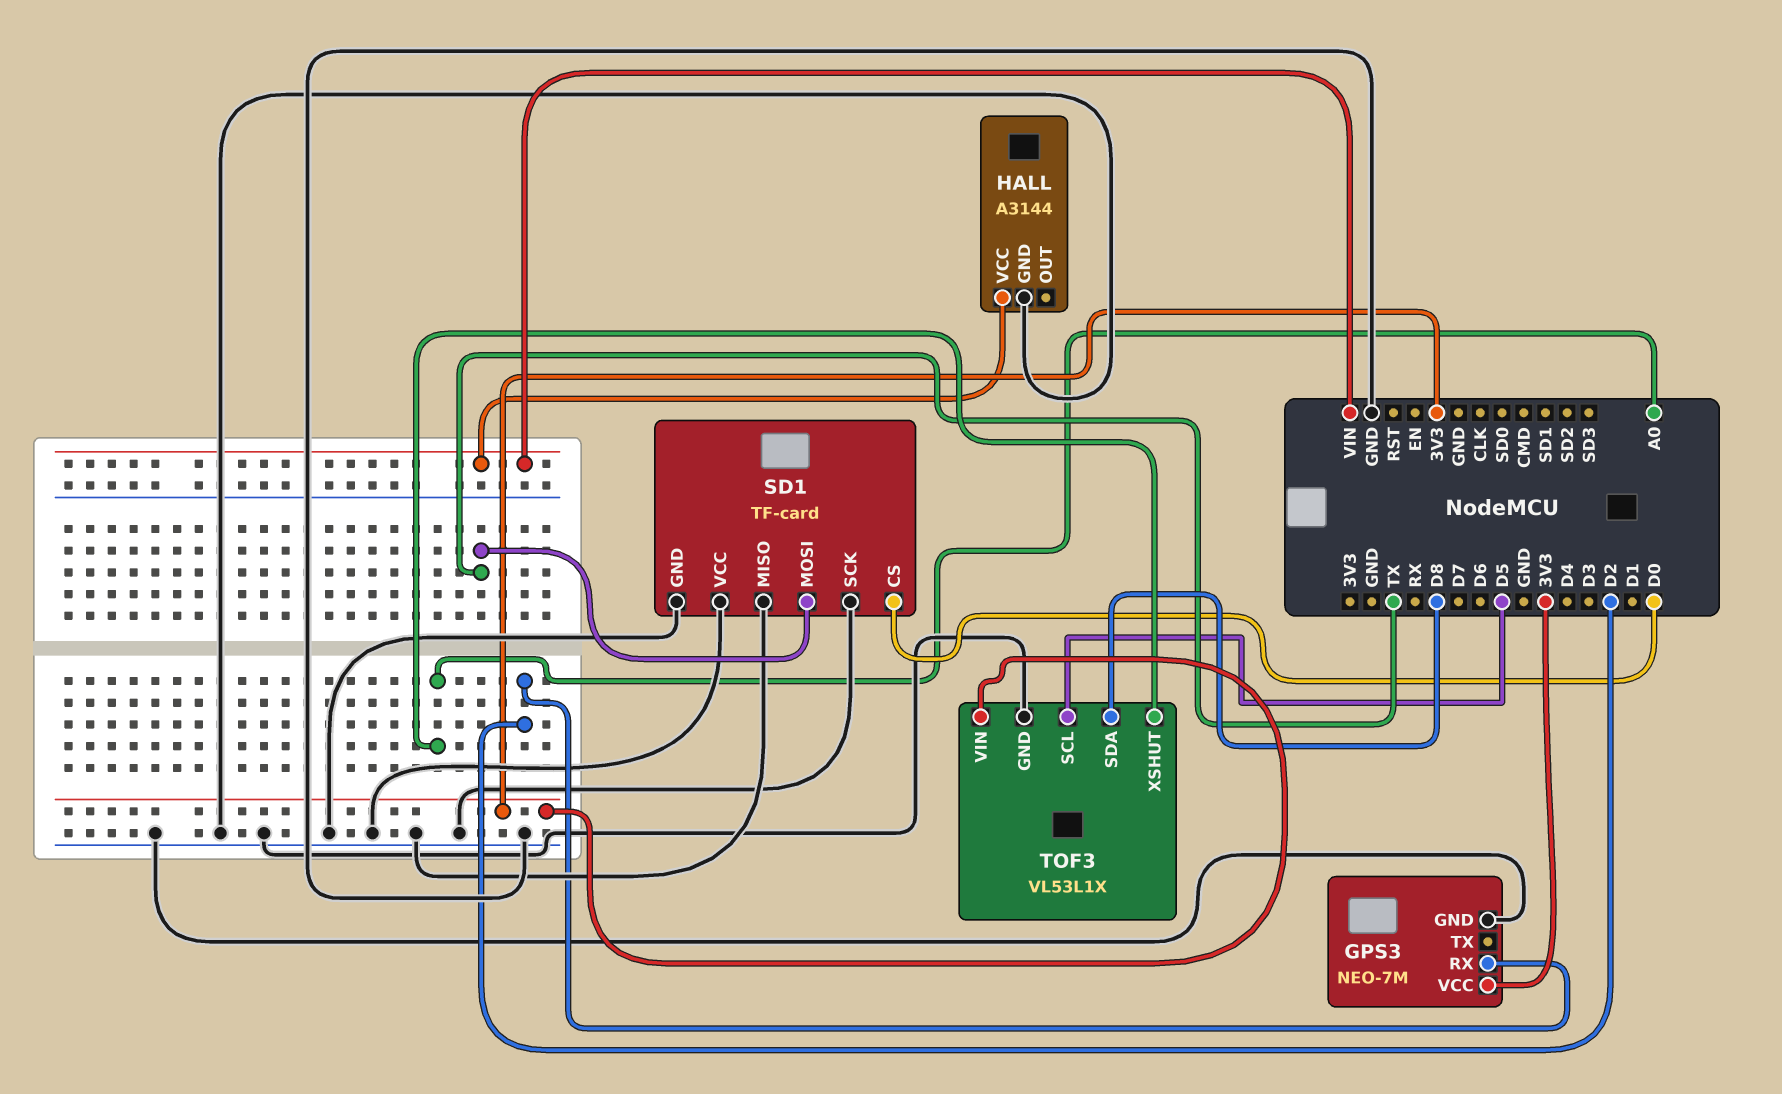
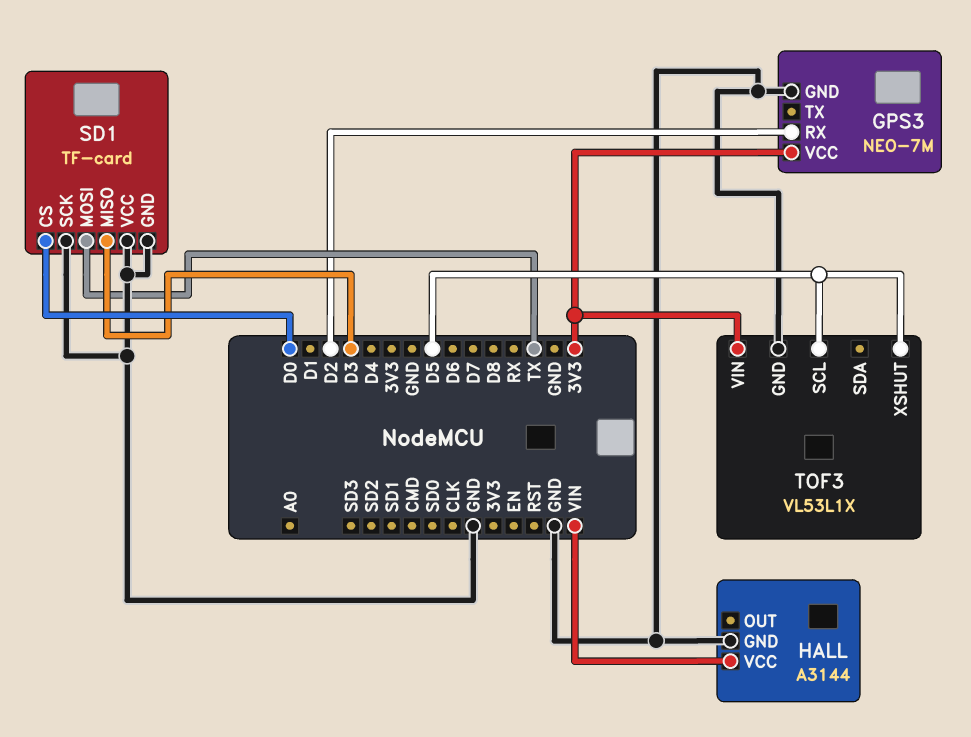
SD1 pin MISO: GND -> D3
TOF3 pin SDA: D8 -> none
TOF3 pin XSHUT: A0 -> D5

